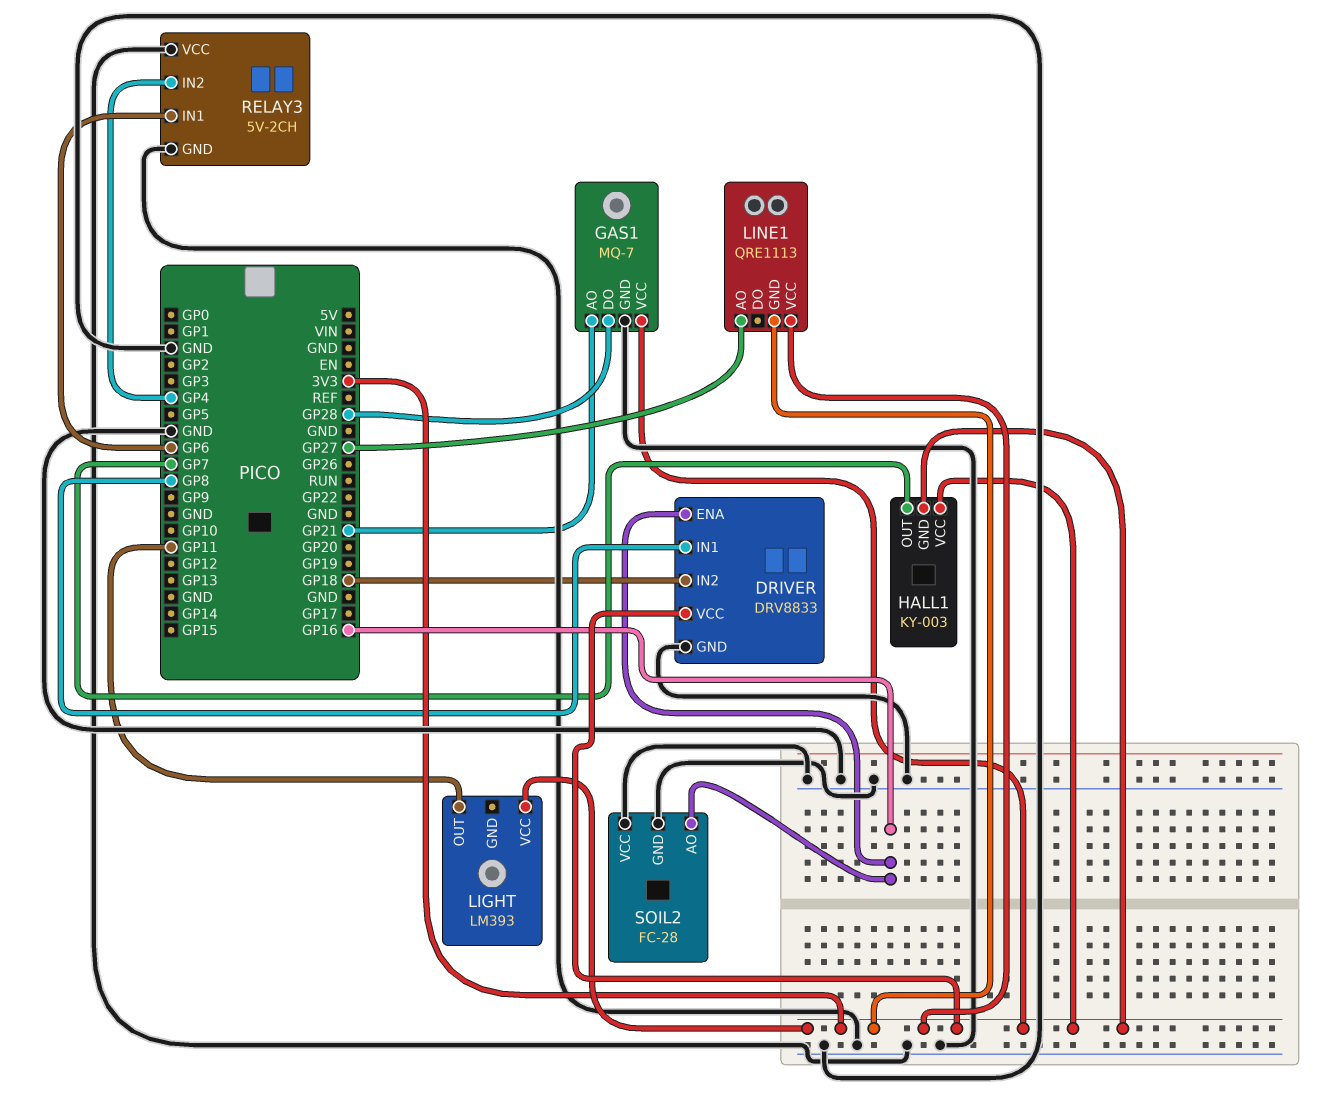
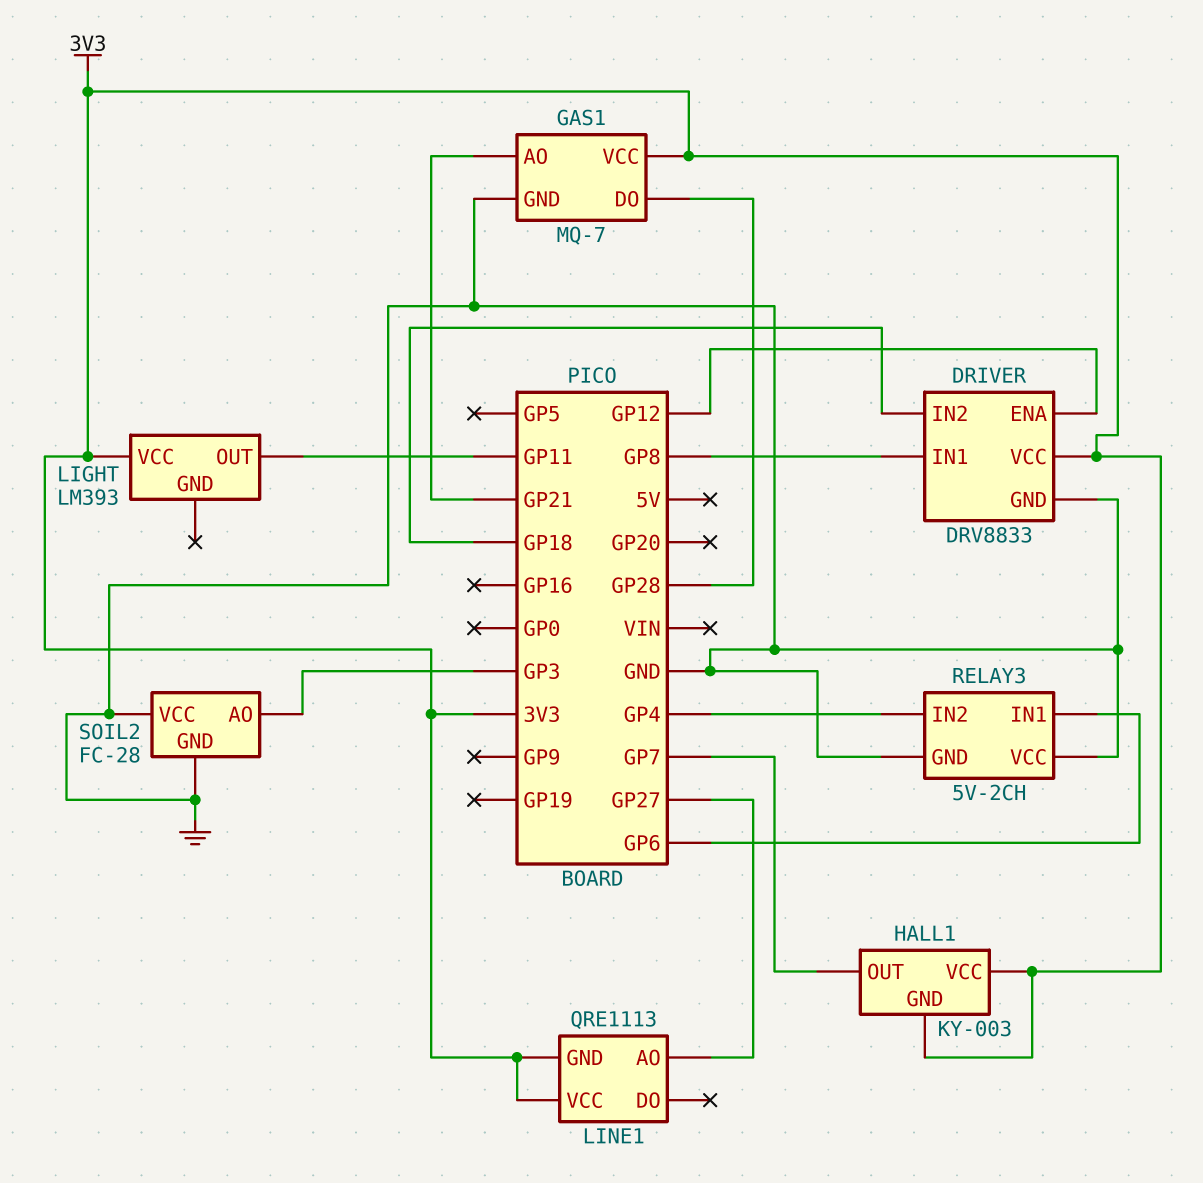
DRIVER pin ENA: GP16 -> GP12
SOIL2 pin AO: GP16 -> GP3

